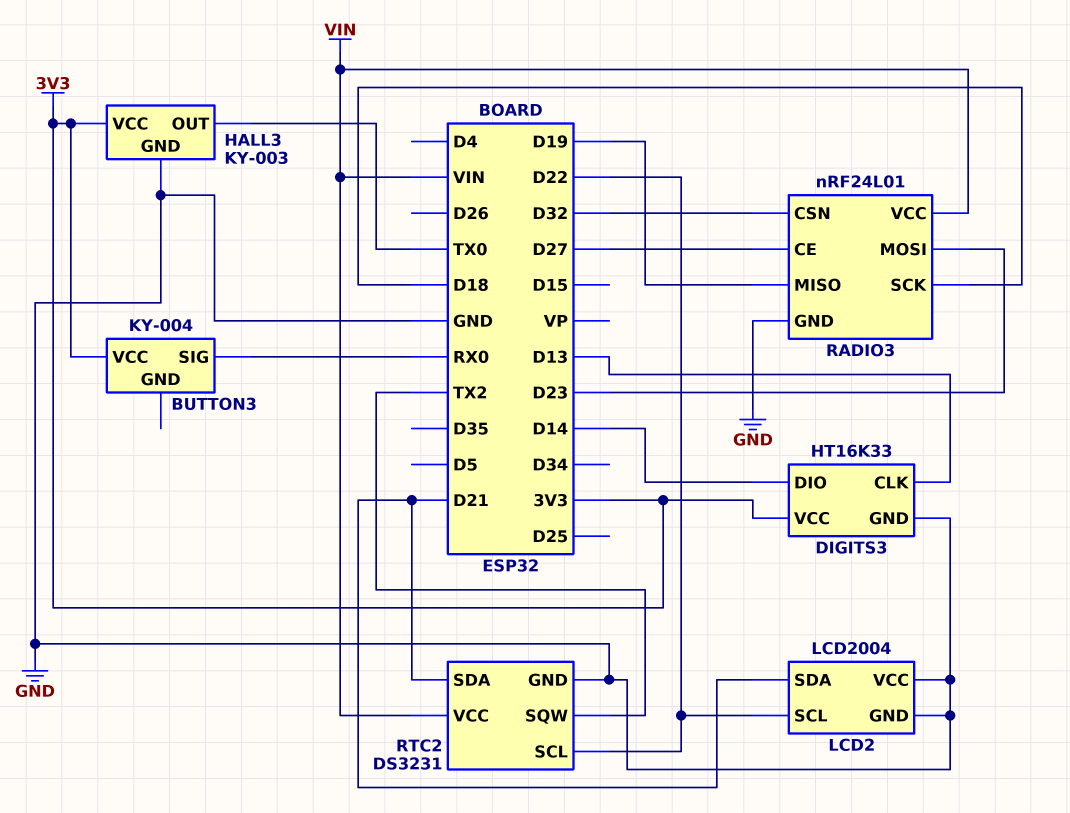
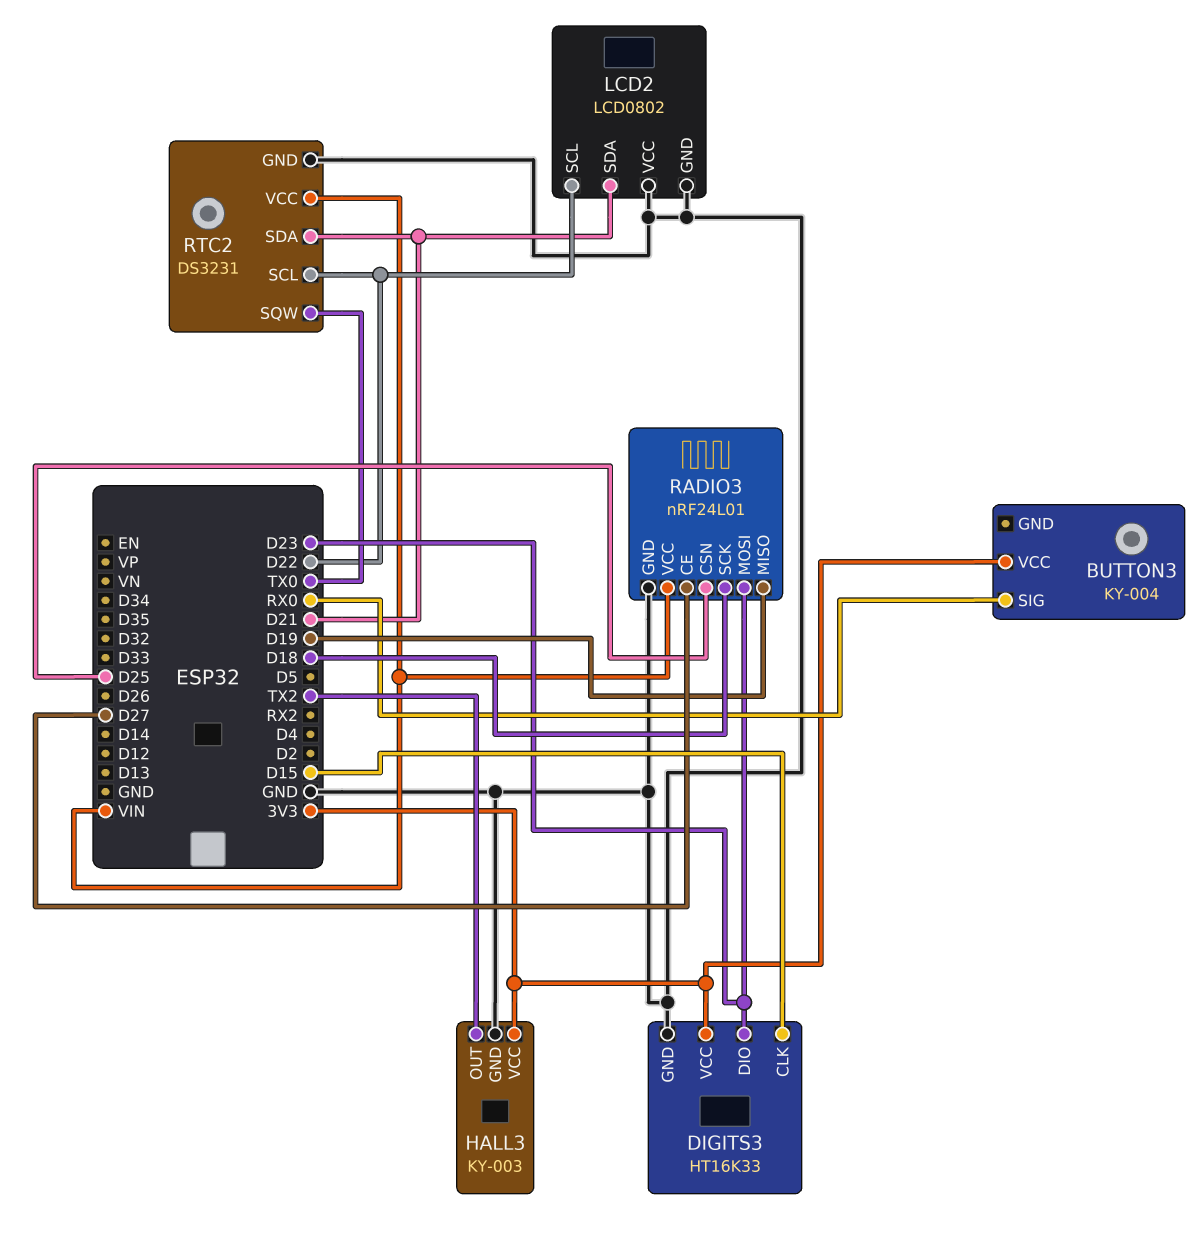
DIGITS3 pin CLK: D13 -> D15
DIGITS3 pin DIO: D14 -> D23
HALL3 pin OUT: TX0 -> TX2
LCD2: LCD2004 -> LCD0802
RADIO3 pin CSN: D32 -> D25
RTC2 pin SQW: TX2 -> TX0

